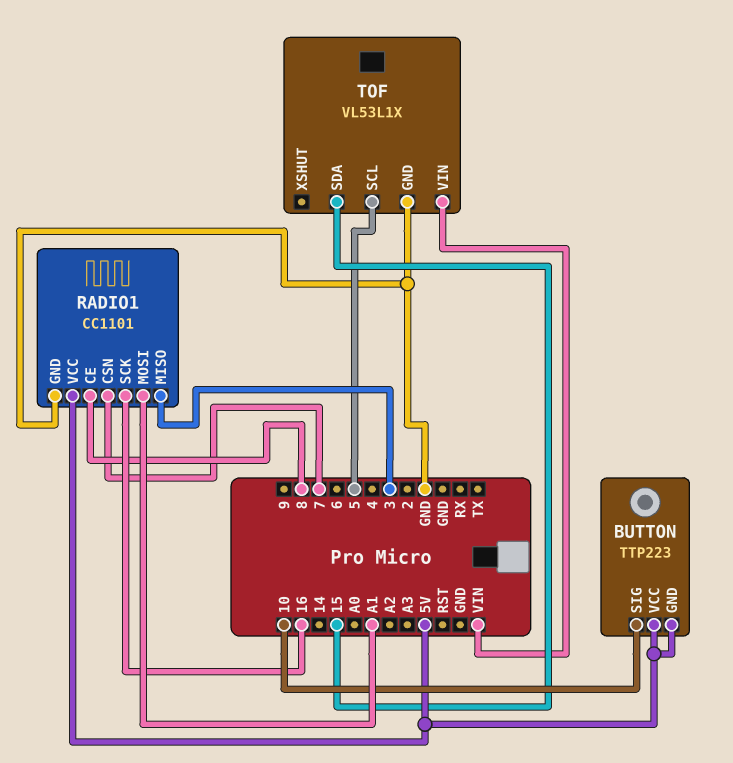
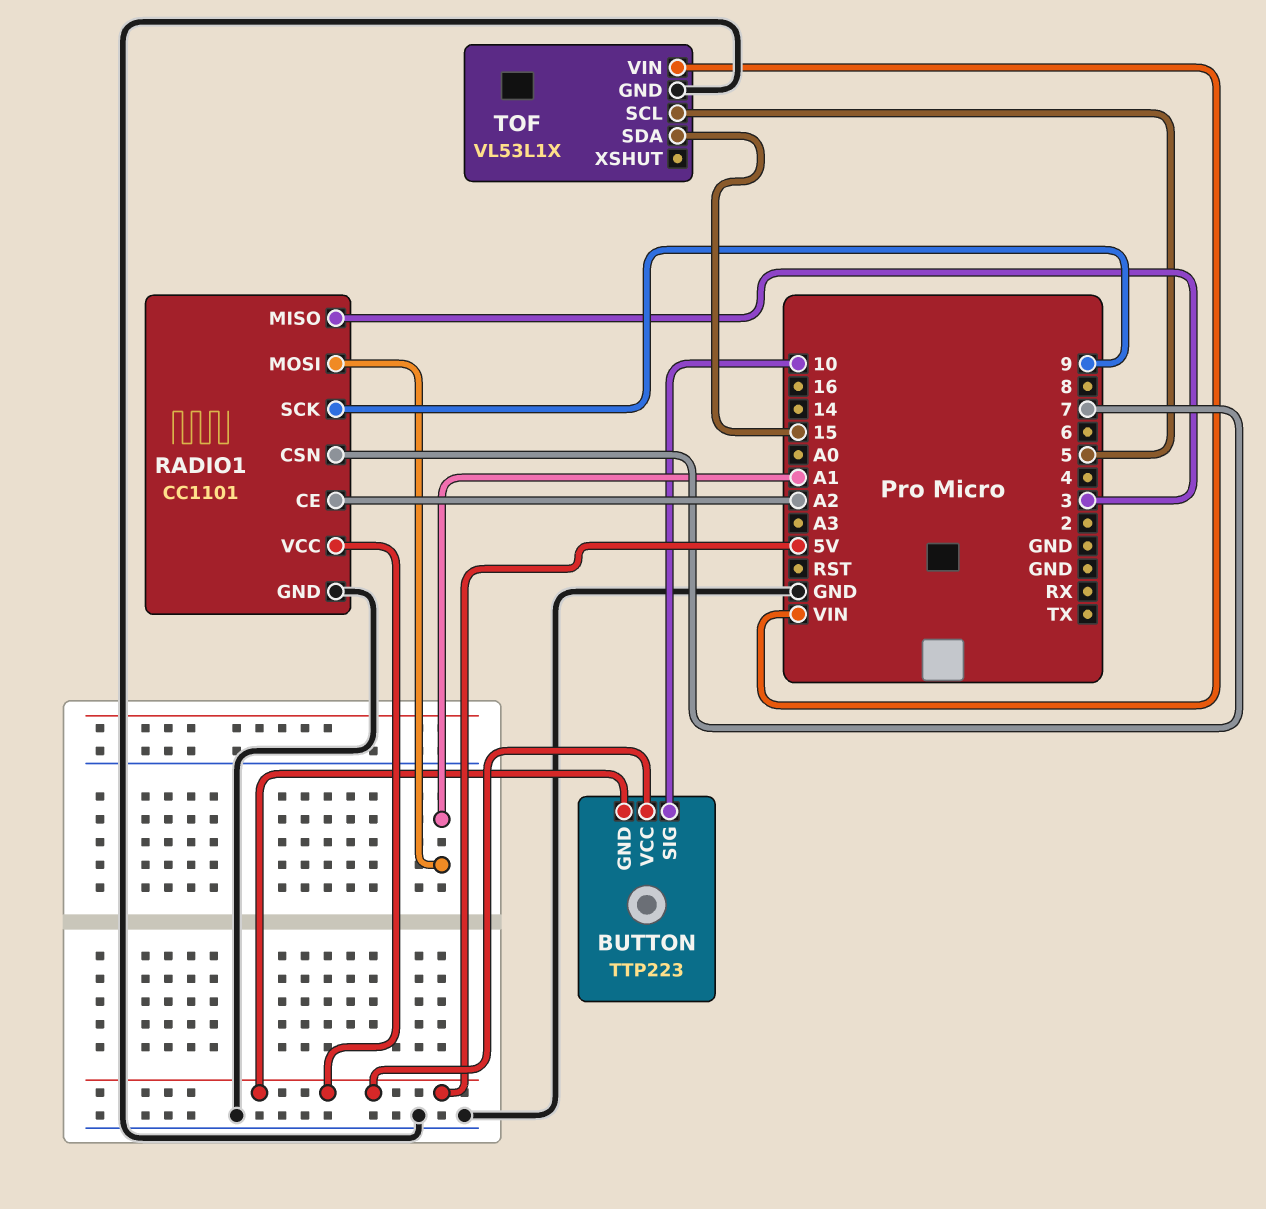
RADIO1 pin CE: 8 -> A2
RADIO1 pin SCK: 16 -> 9

